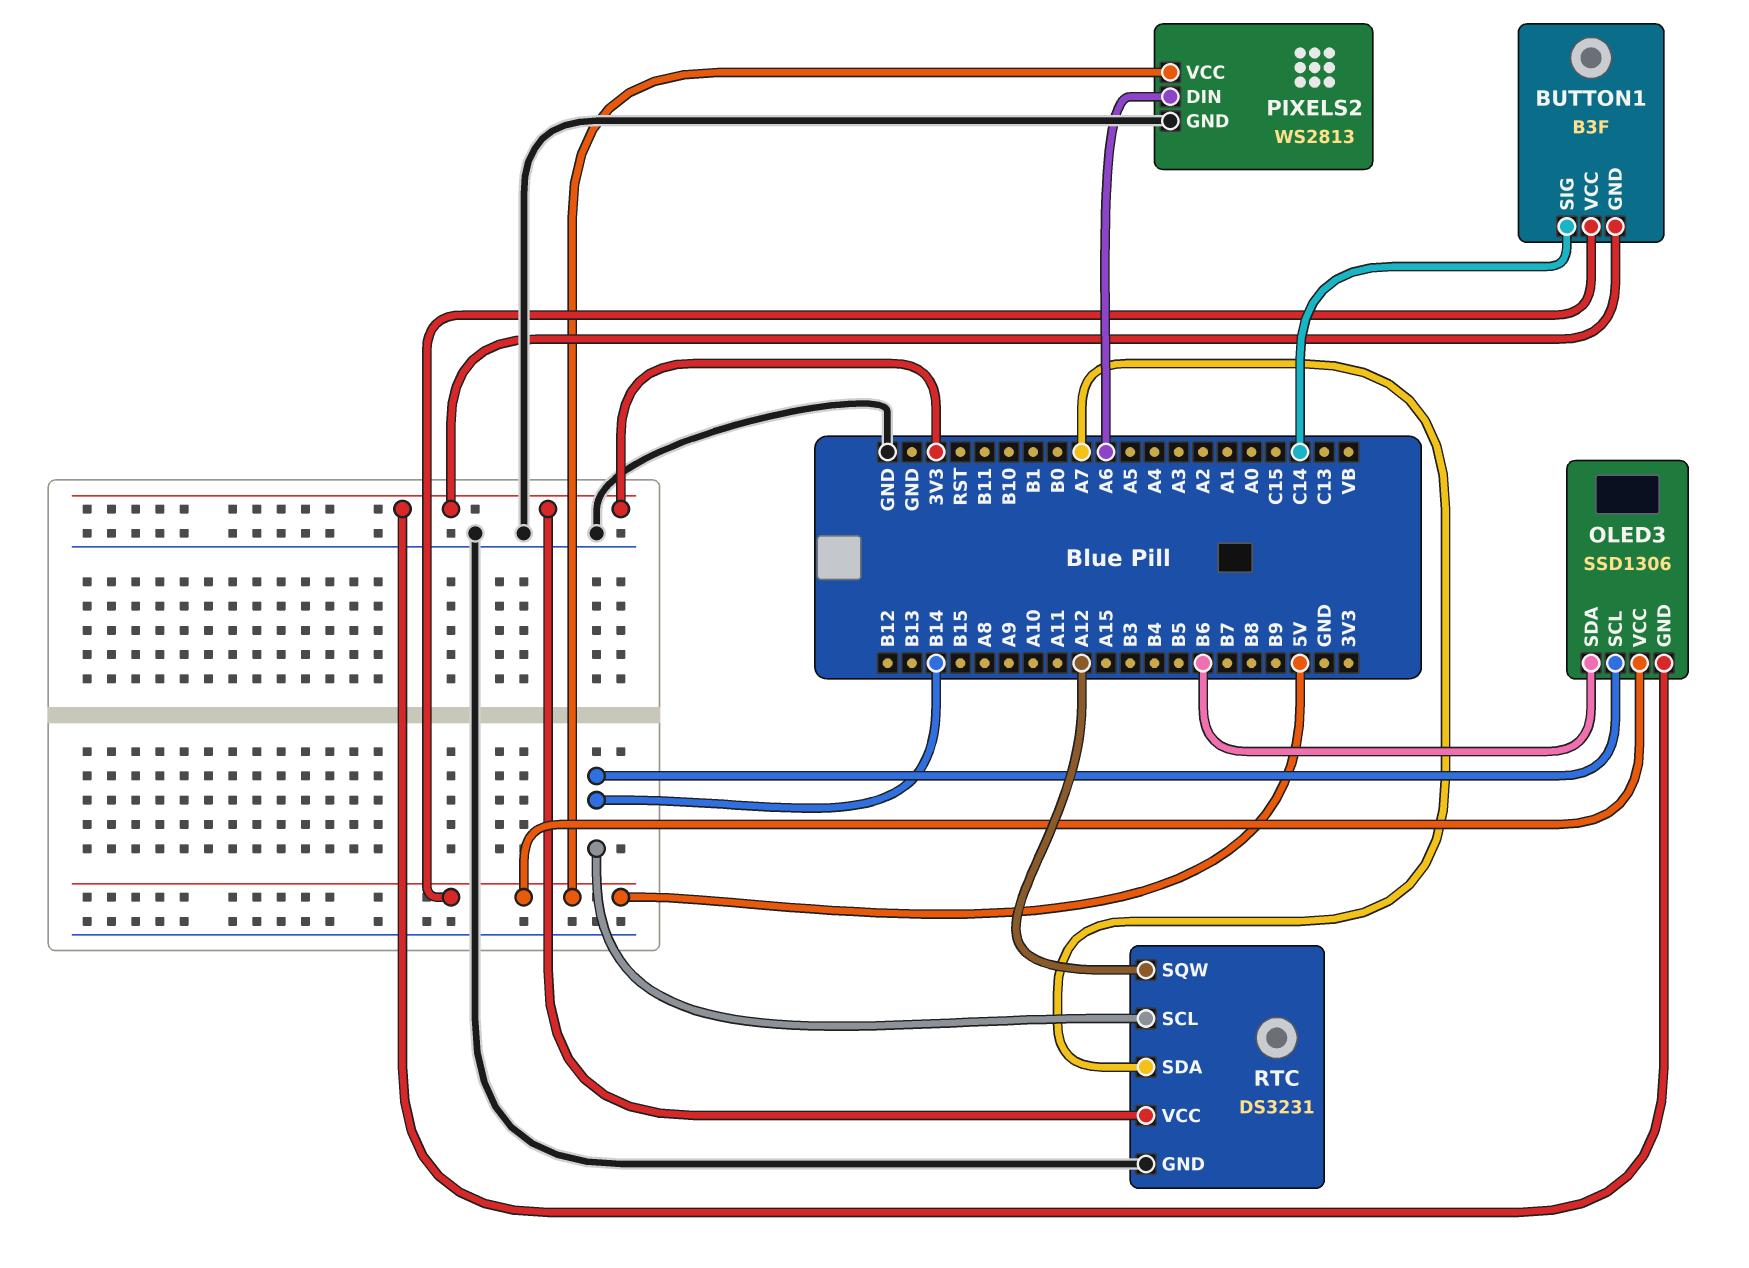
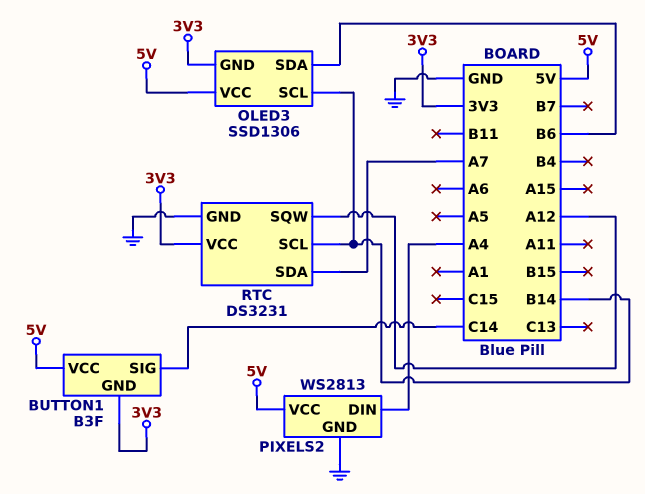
PIXELS2 pin DIN: A6 -> A4

